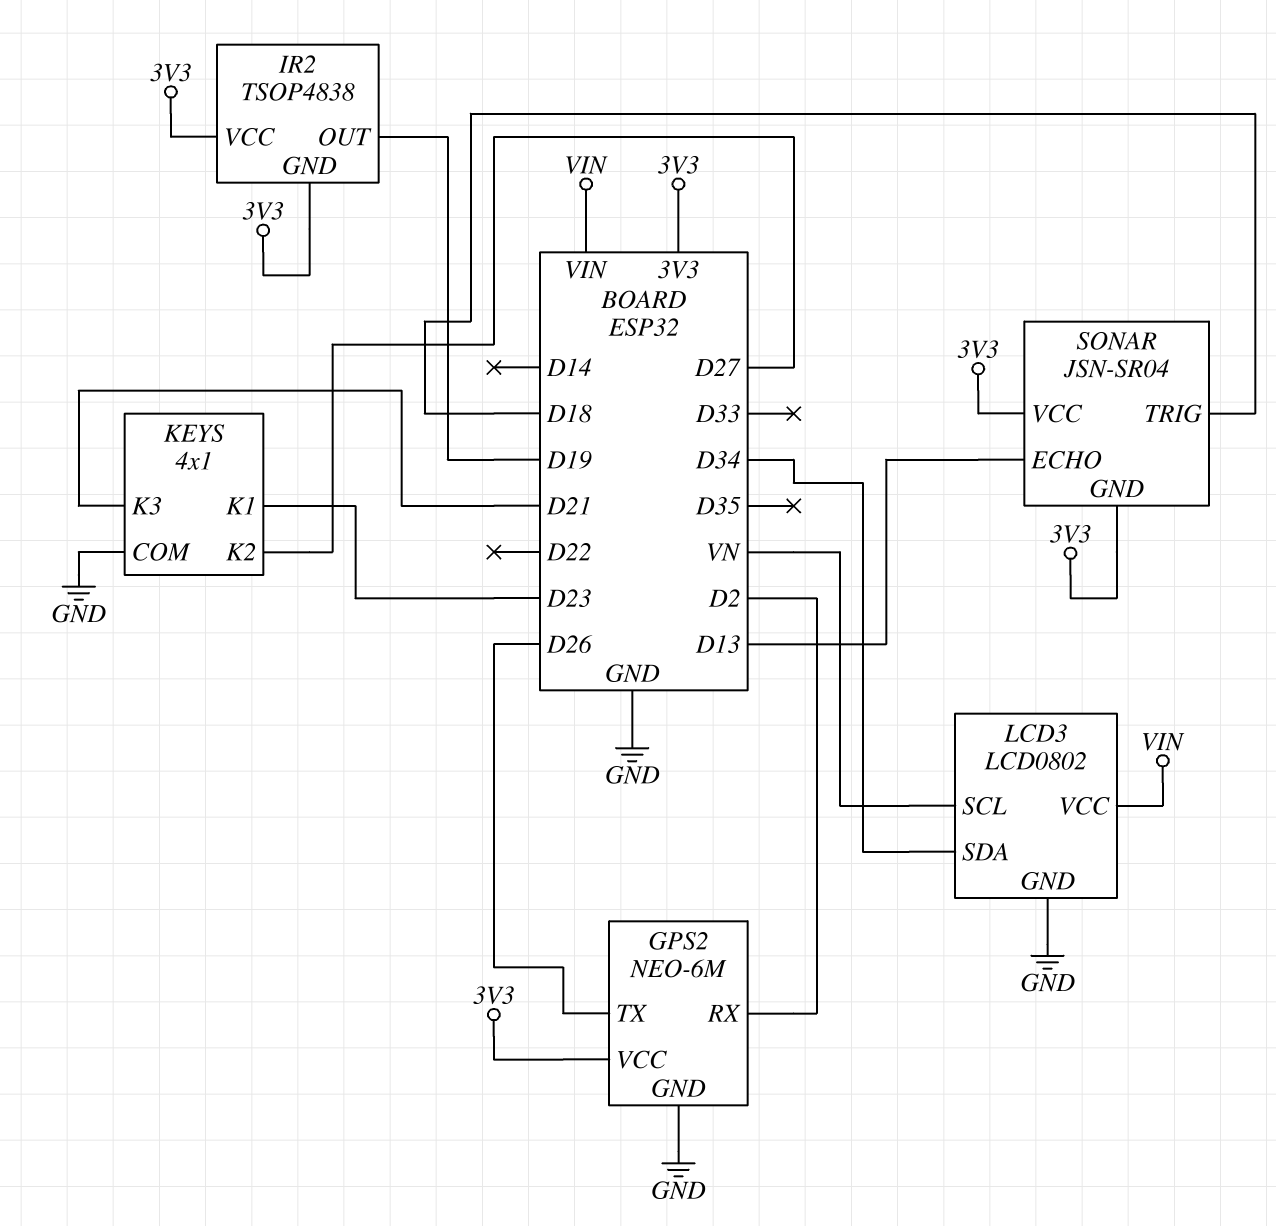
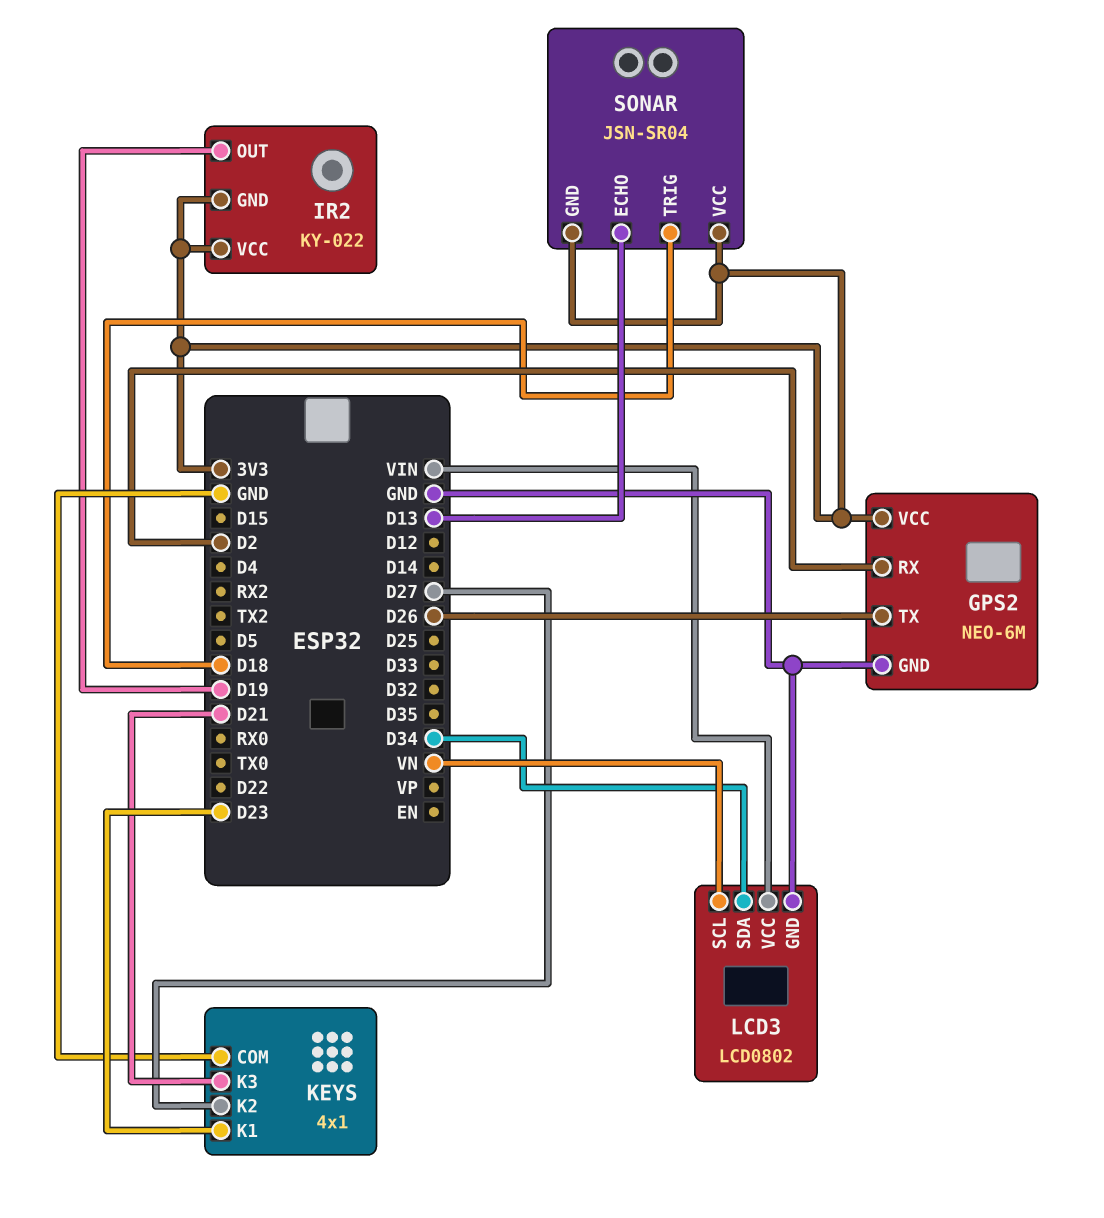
IR2: TSOP4838 -> KY-022

